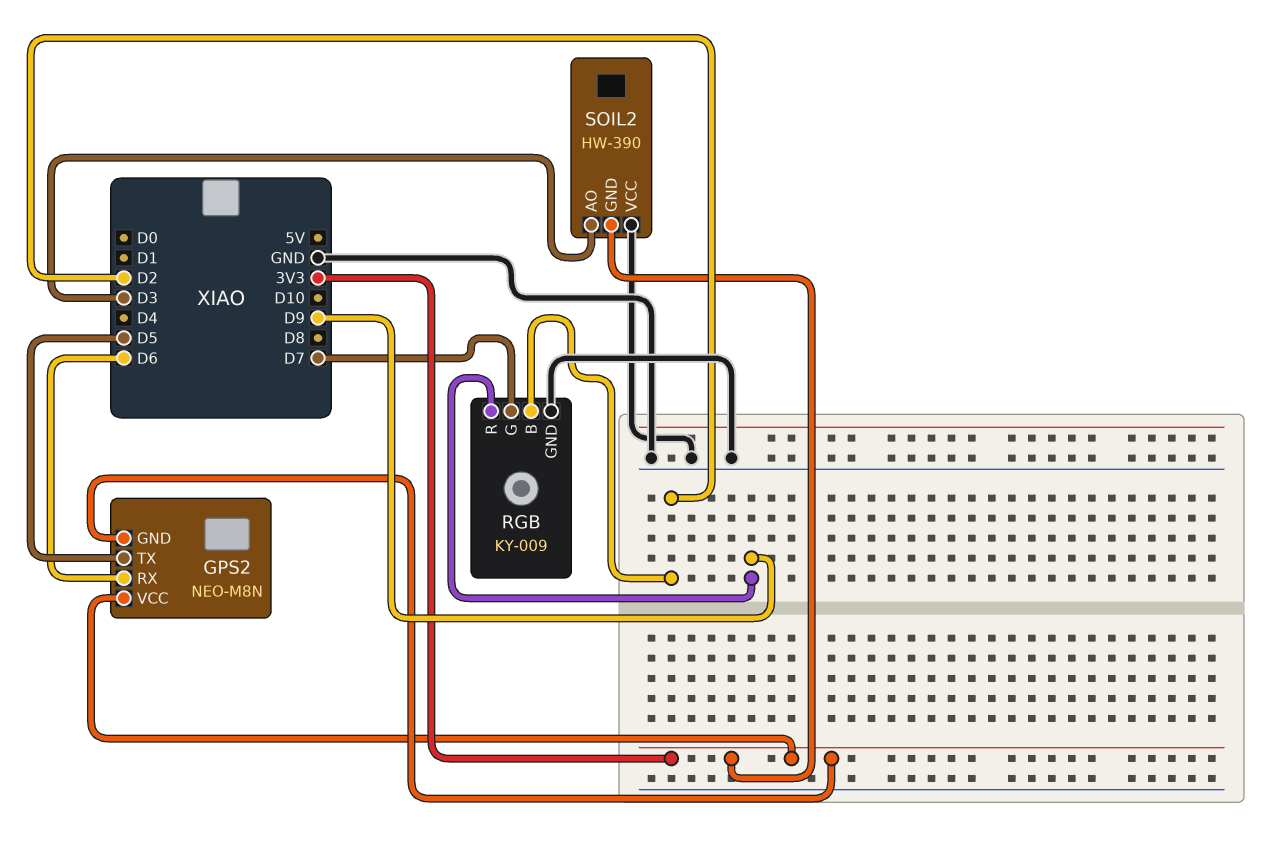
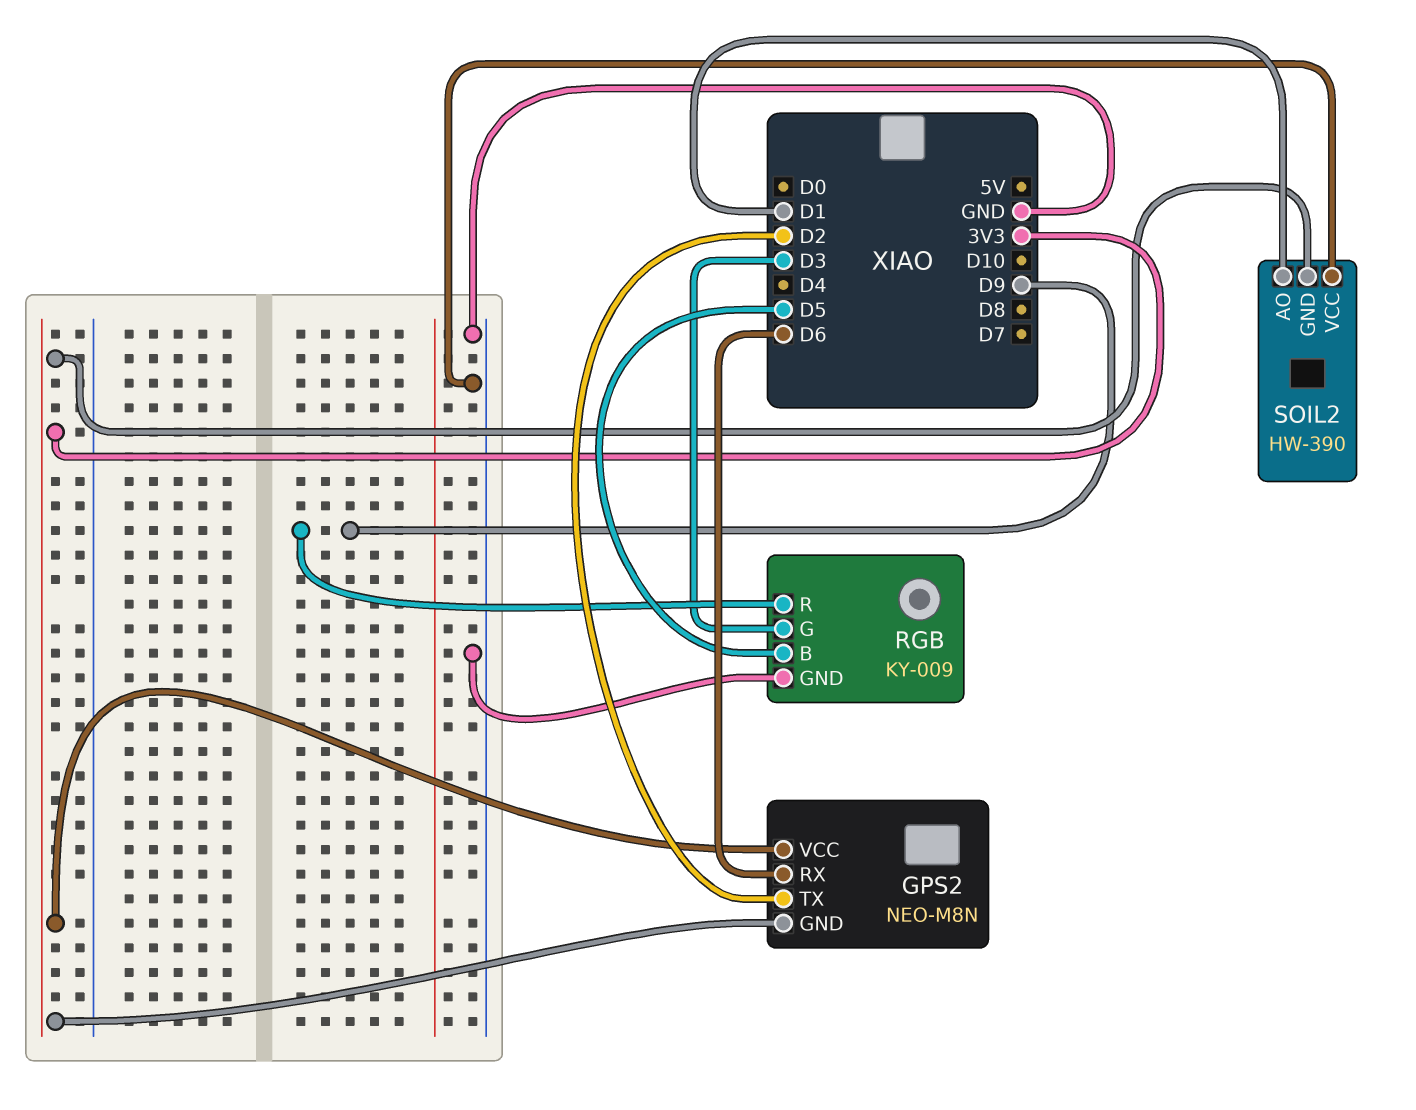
GPS2 pin TX: D5 -> D2
RGB pin B: D2 -> D5
RGB pin G: D7 -> D3
SOIL2 pin AO: D3 -> D1

